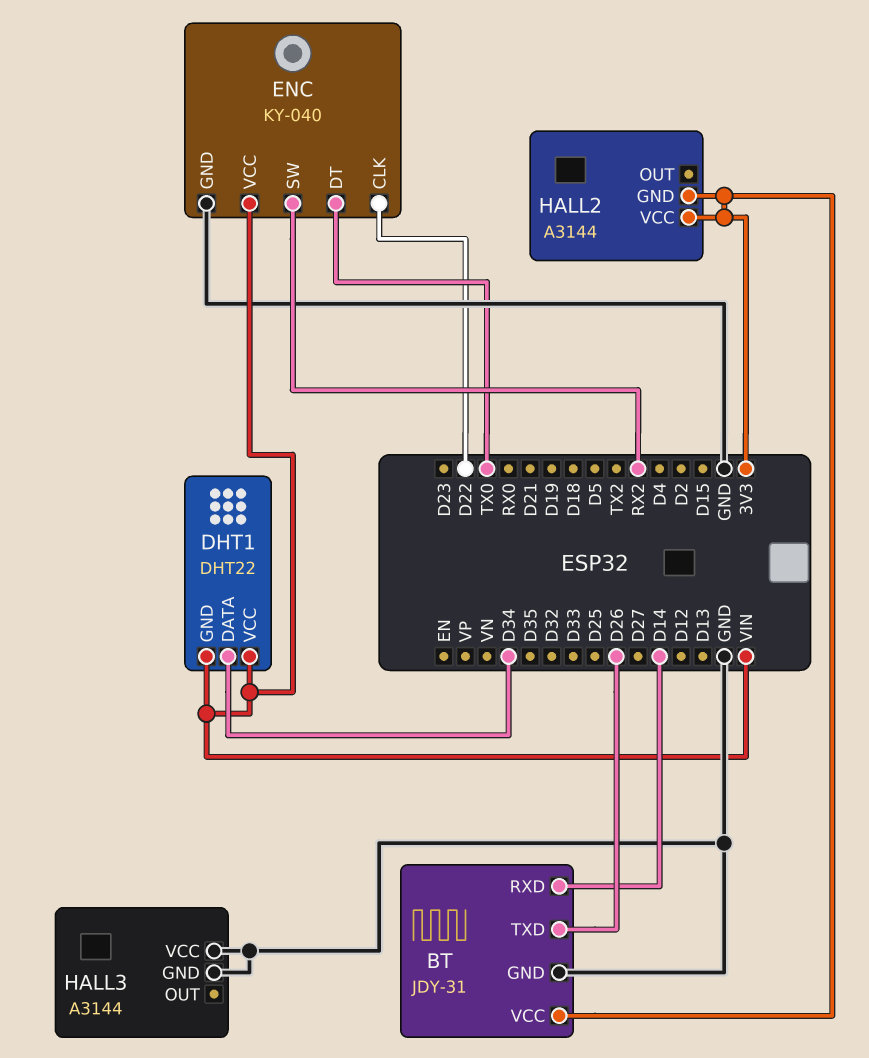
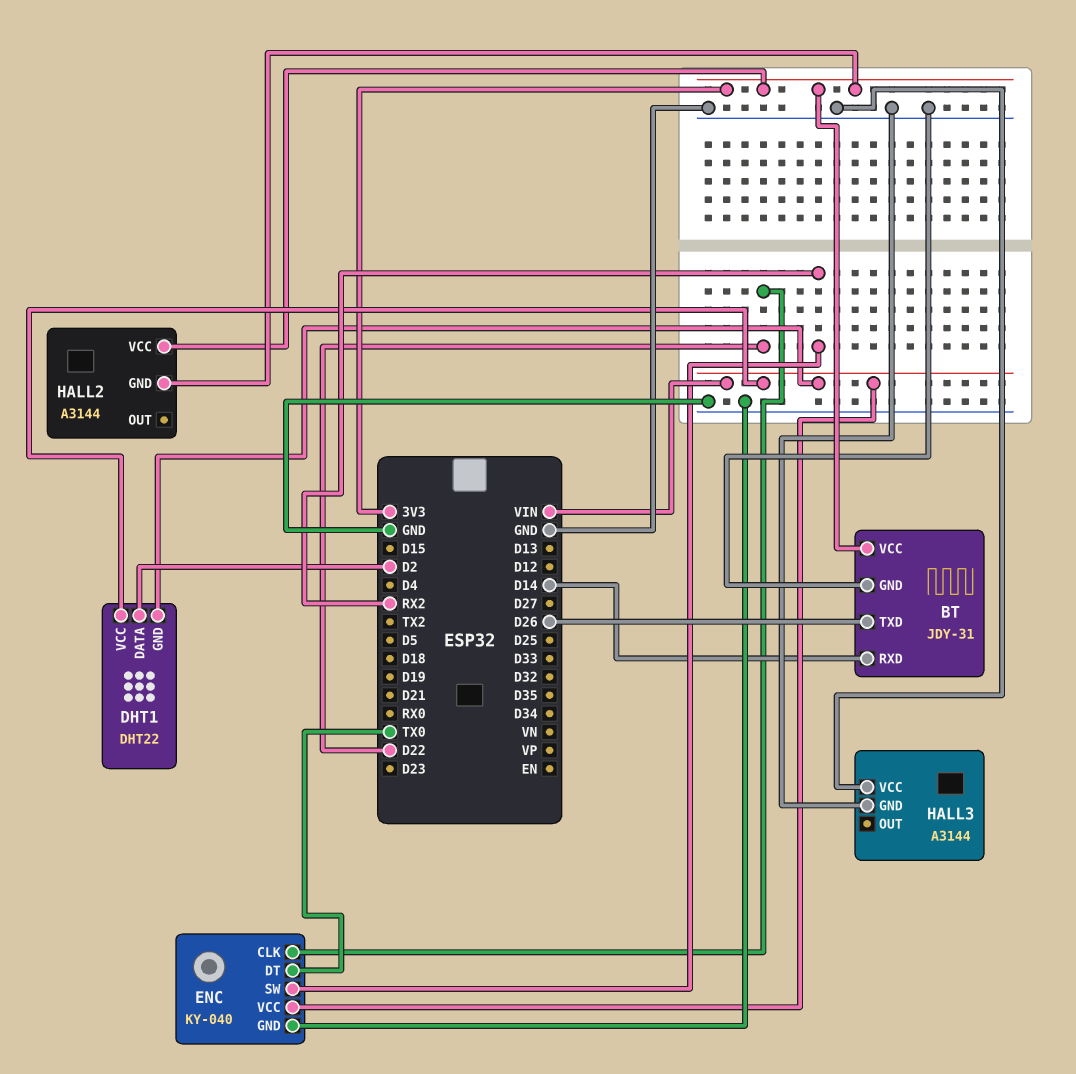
DHT1 pin DATA: D34 -> D2

